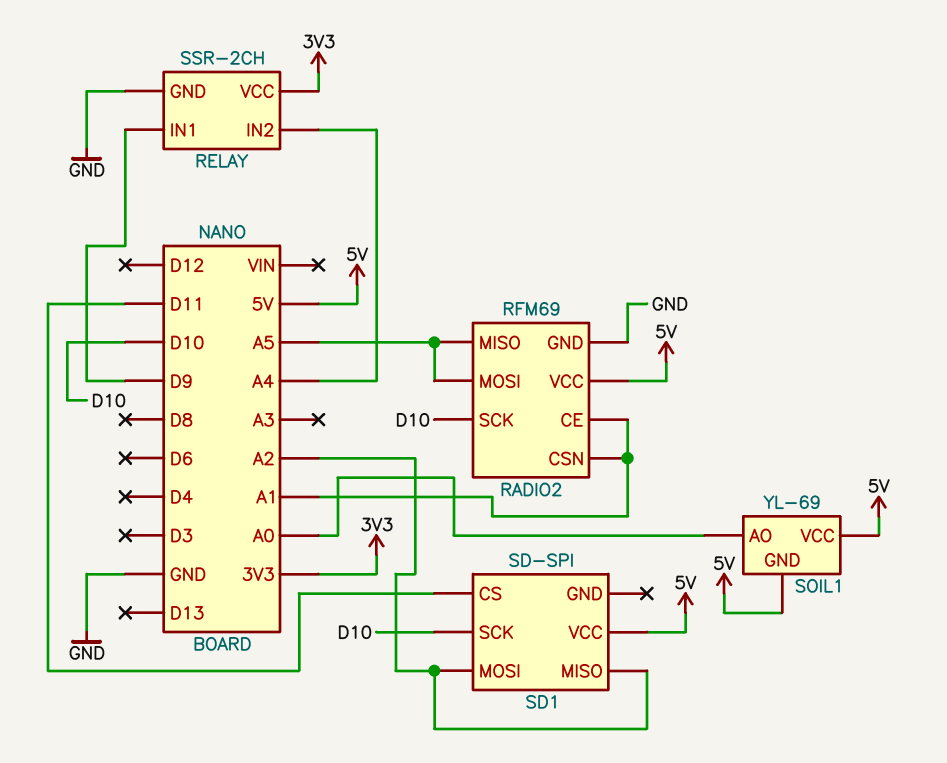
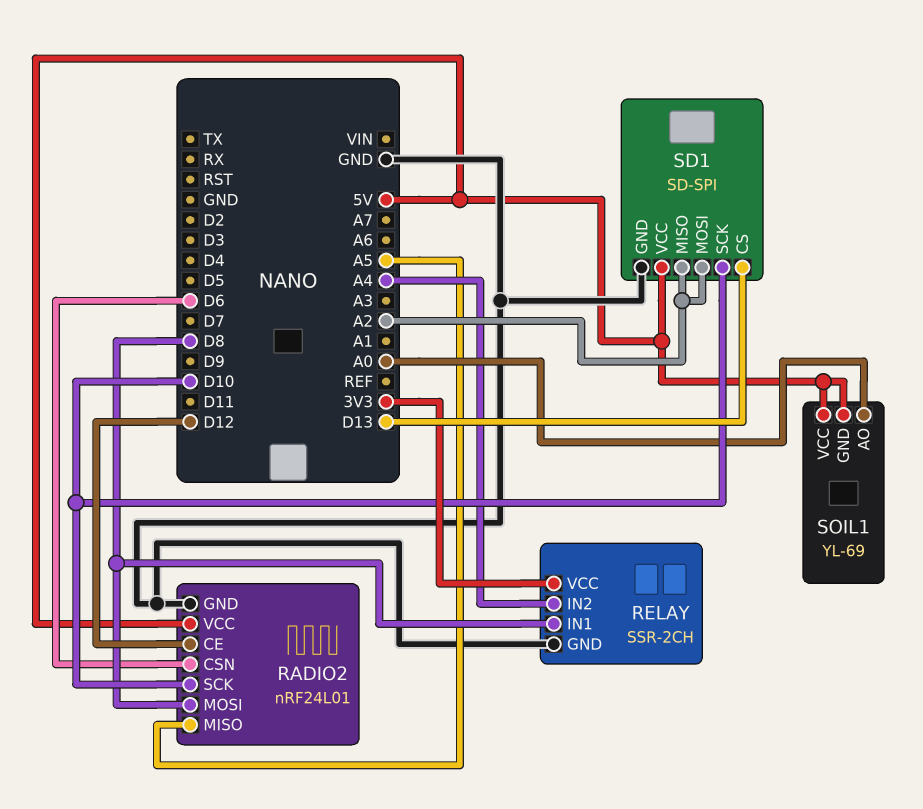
RADIO2: RFM69 -> nRF24L01
RADIO2 pin CE: A1 -> D12
RADIO2 pin CSN: A1 -> D6
RADIO2 pin MOSI: A5 -> D8
RELAY pin IN1: D9 -> D8
SD1 pin CS: D11 -> D13
SD1 pin GND: none -> GND

